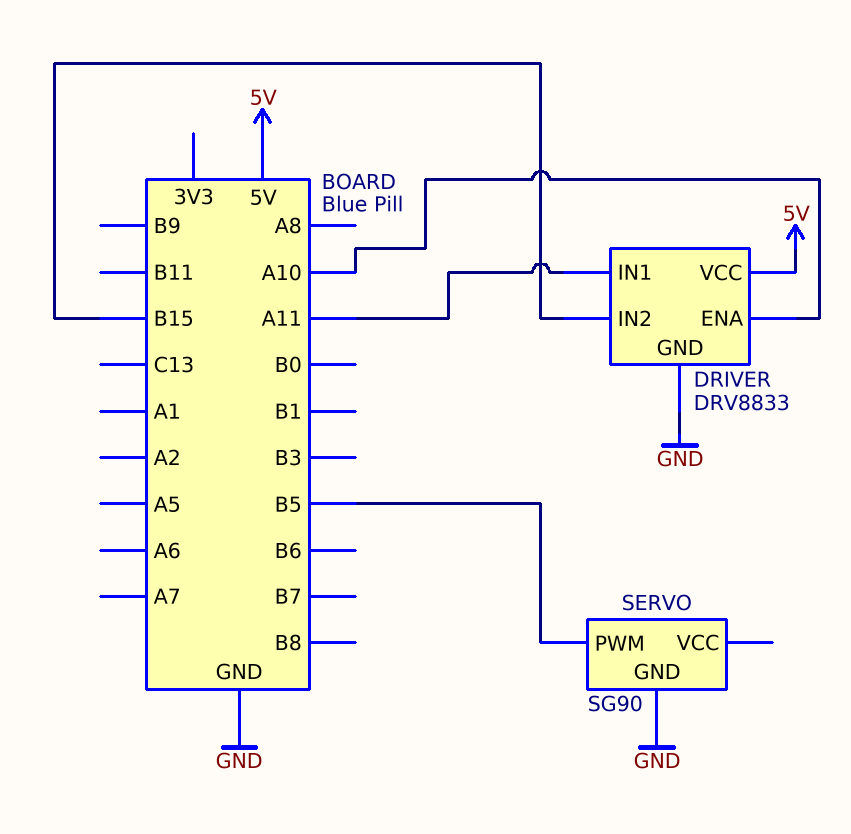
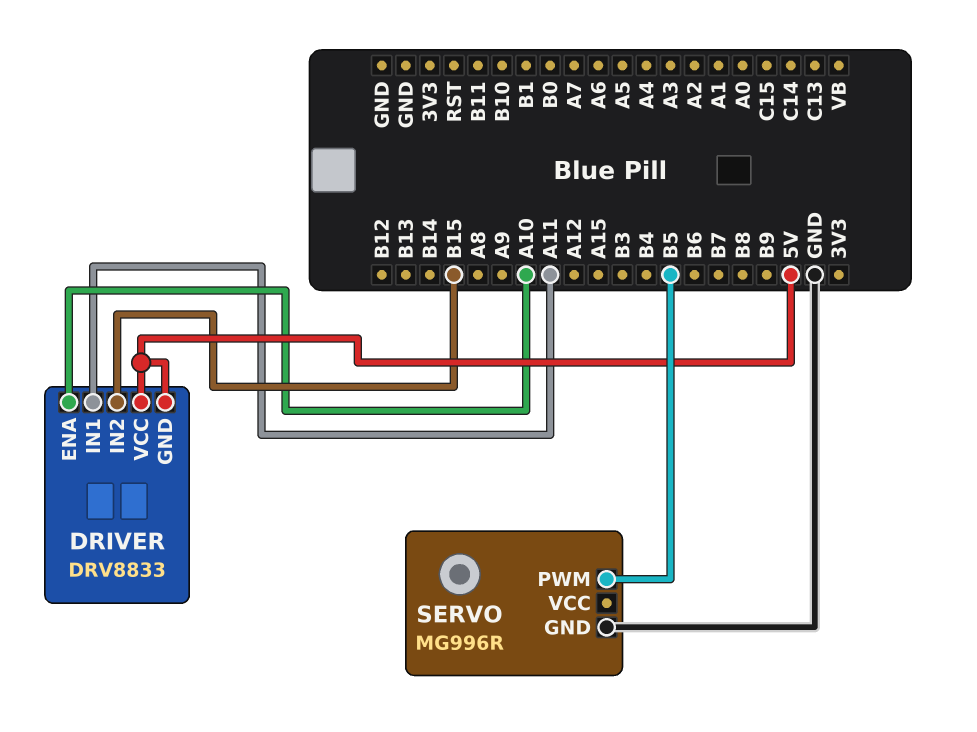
DRIVER pin GND: GND -> 5V
SERVO: SG90 -> MG996R

